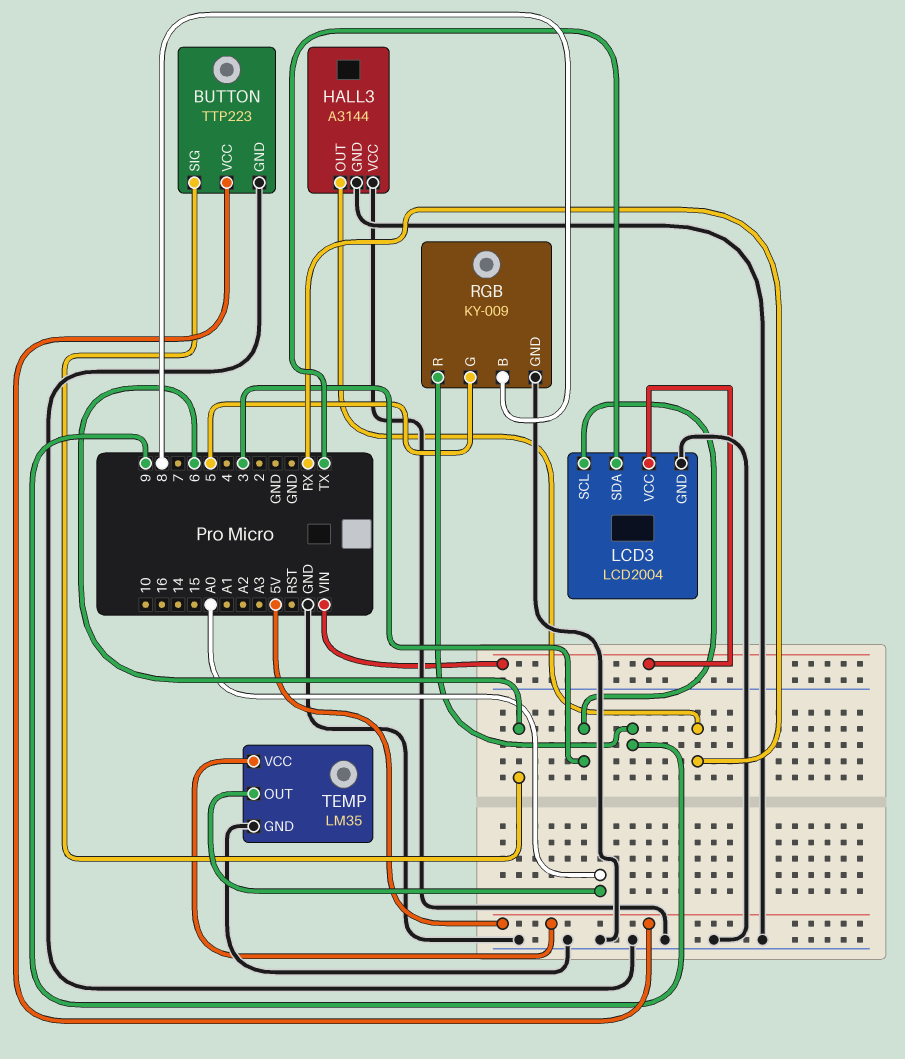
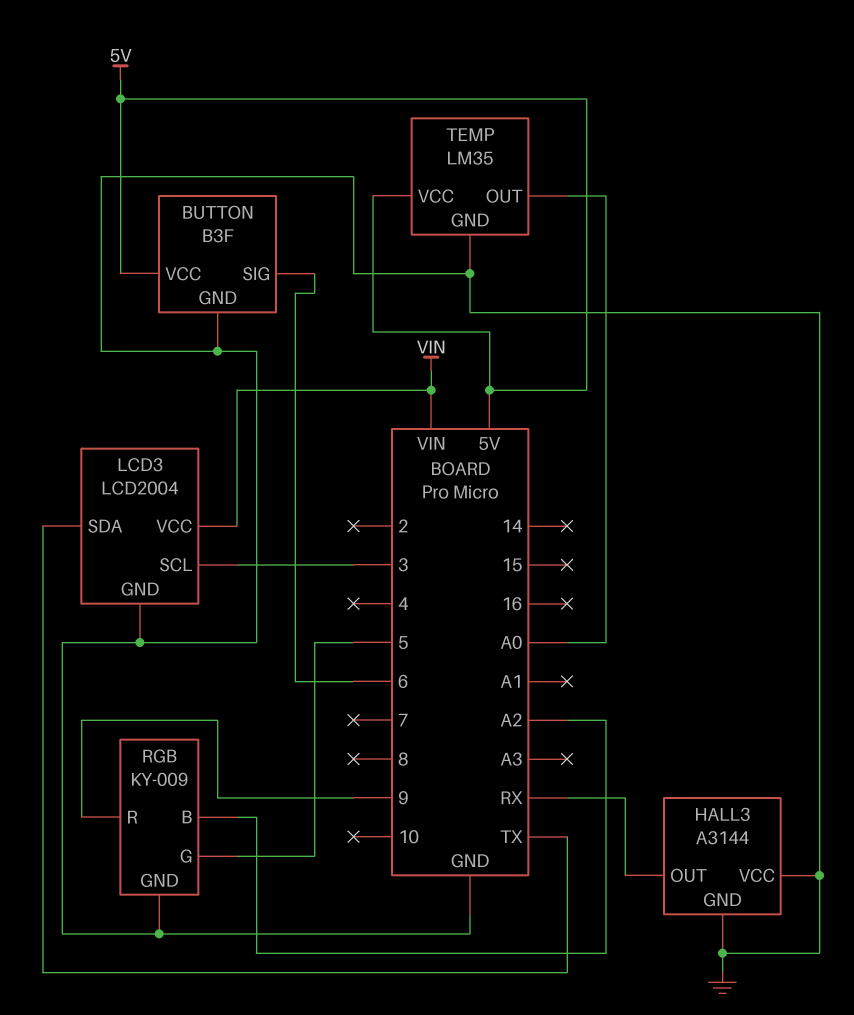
BUTTON: TTP223 -> B3F
RGB pin B: 8 -> A2

